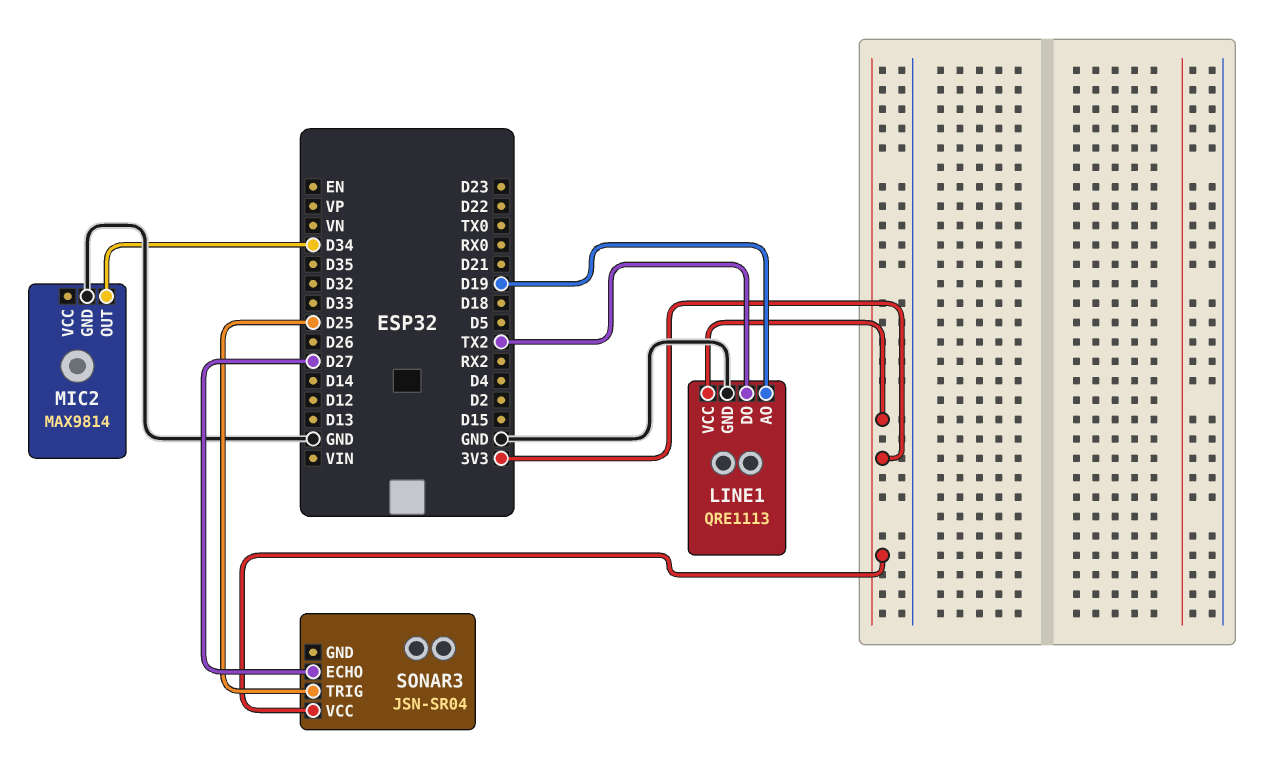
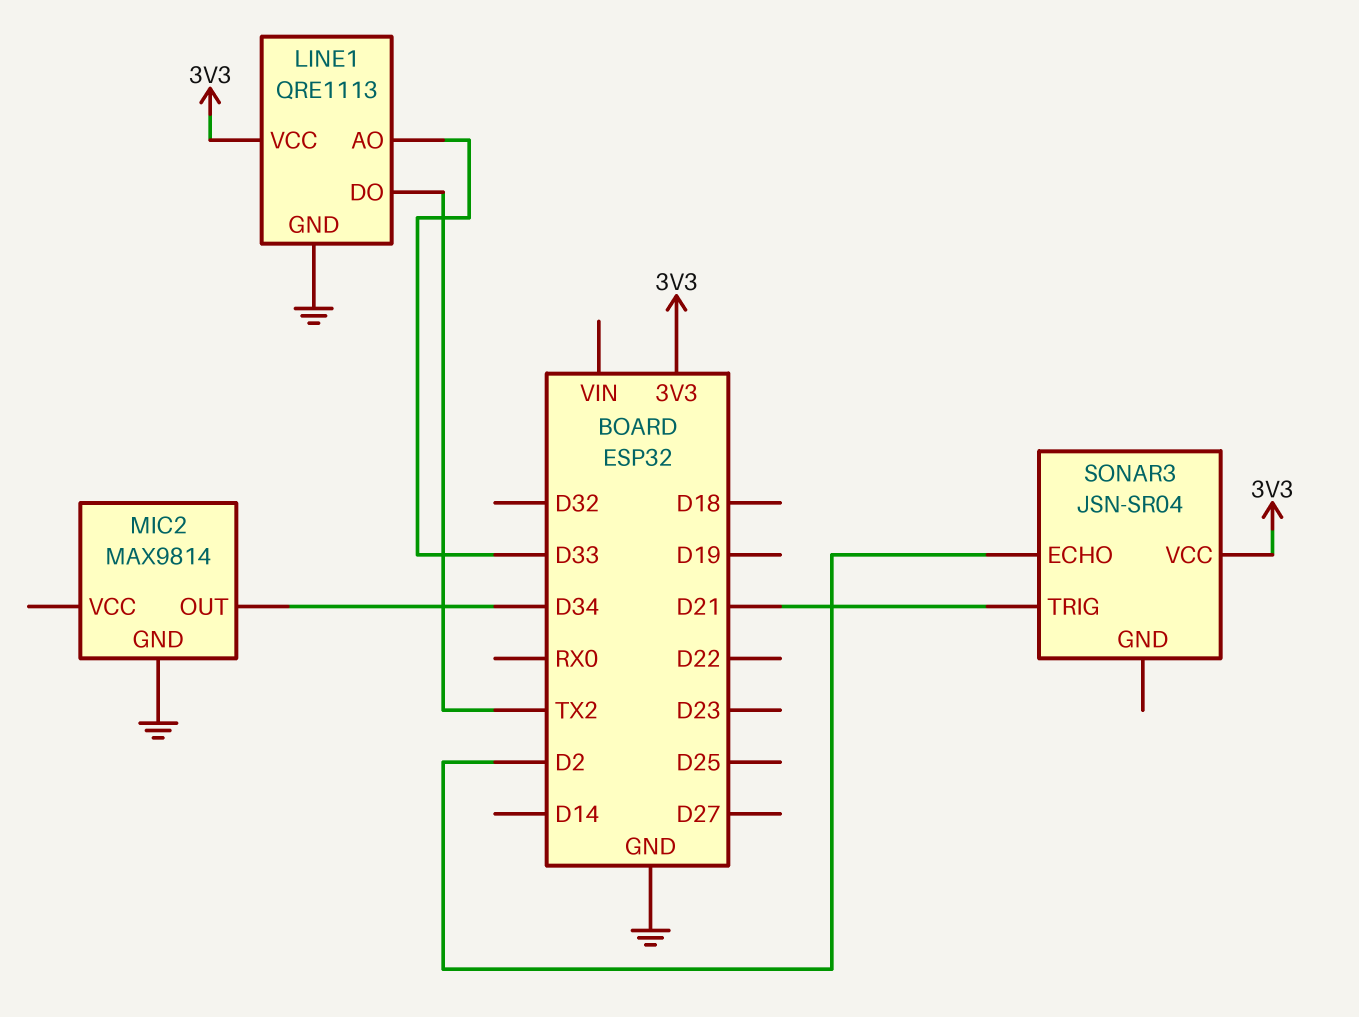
LINE1 pin AO: D19 -> D33
SONAR3 pin ECHO: D27 -> D2
SONAR3 pin TRIG: D25 -> D21

